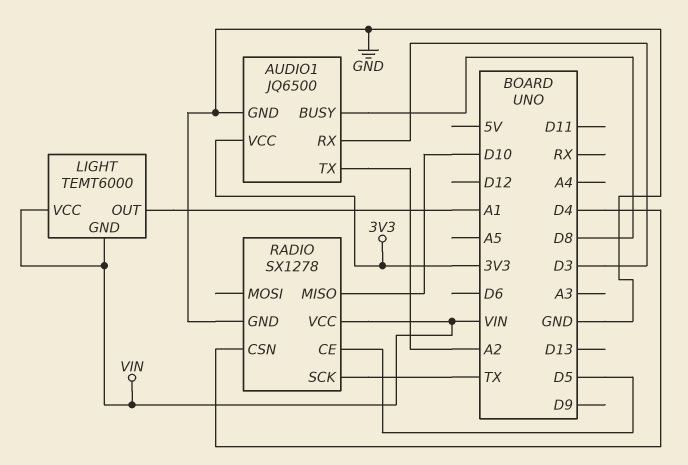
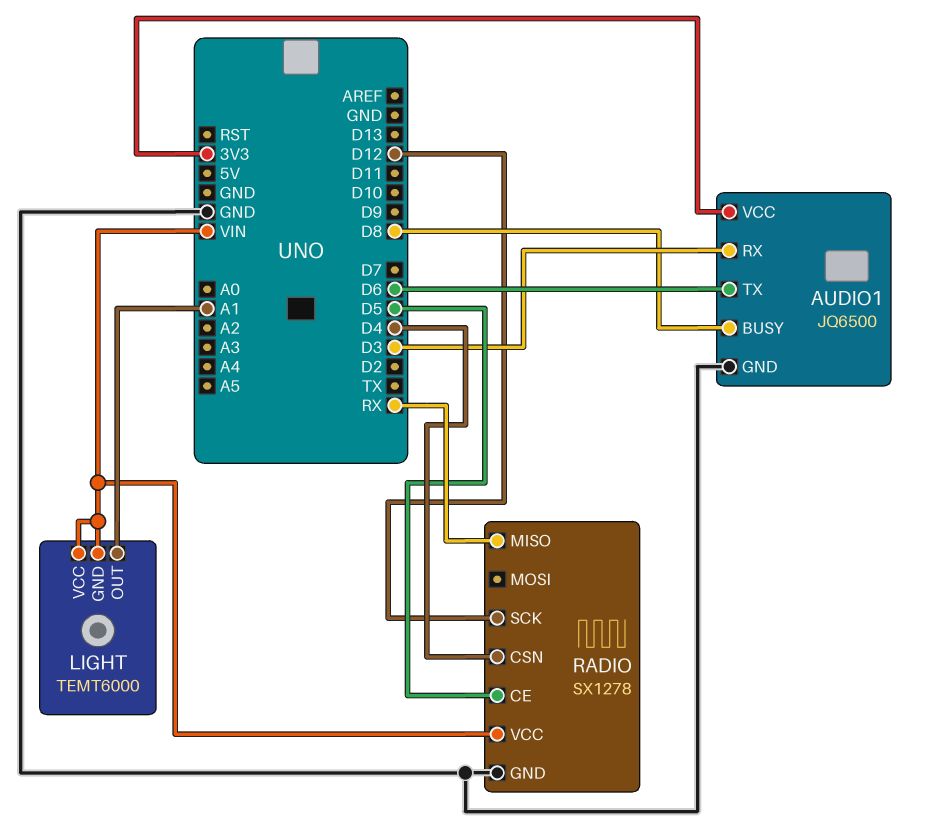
AUDIO1 pin TX: A2 -> D6
RADIO pin MISO: D10 -> RX
RADIO pin SCK: TX -> D12

